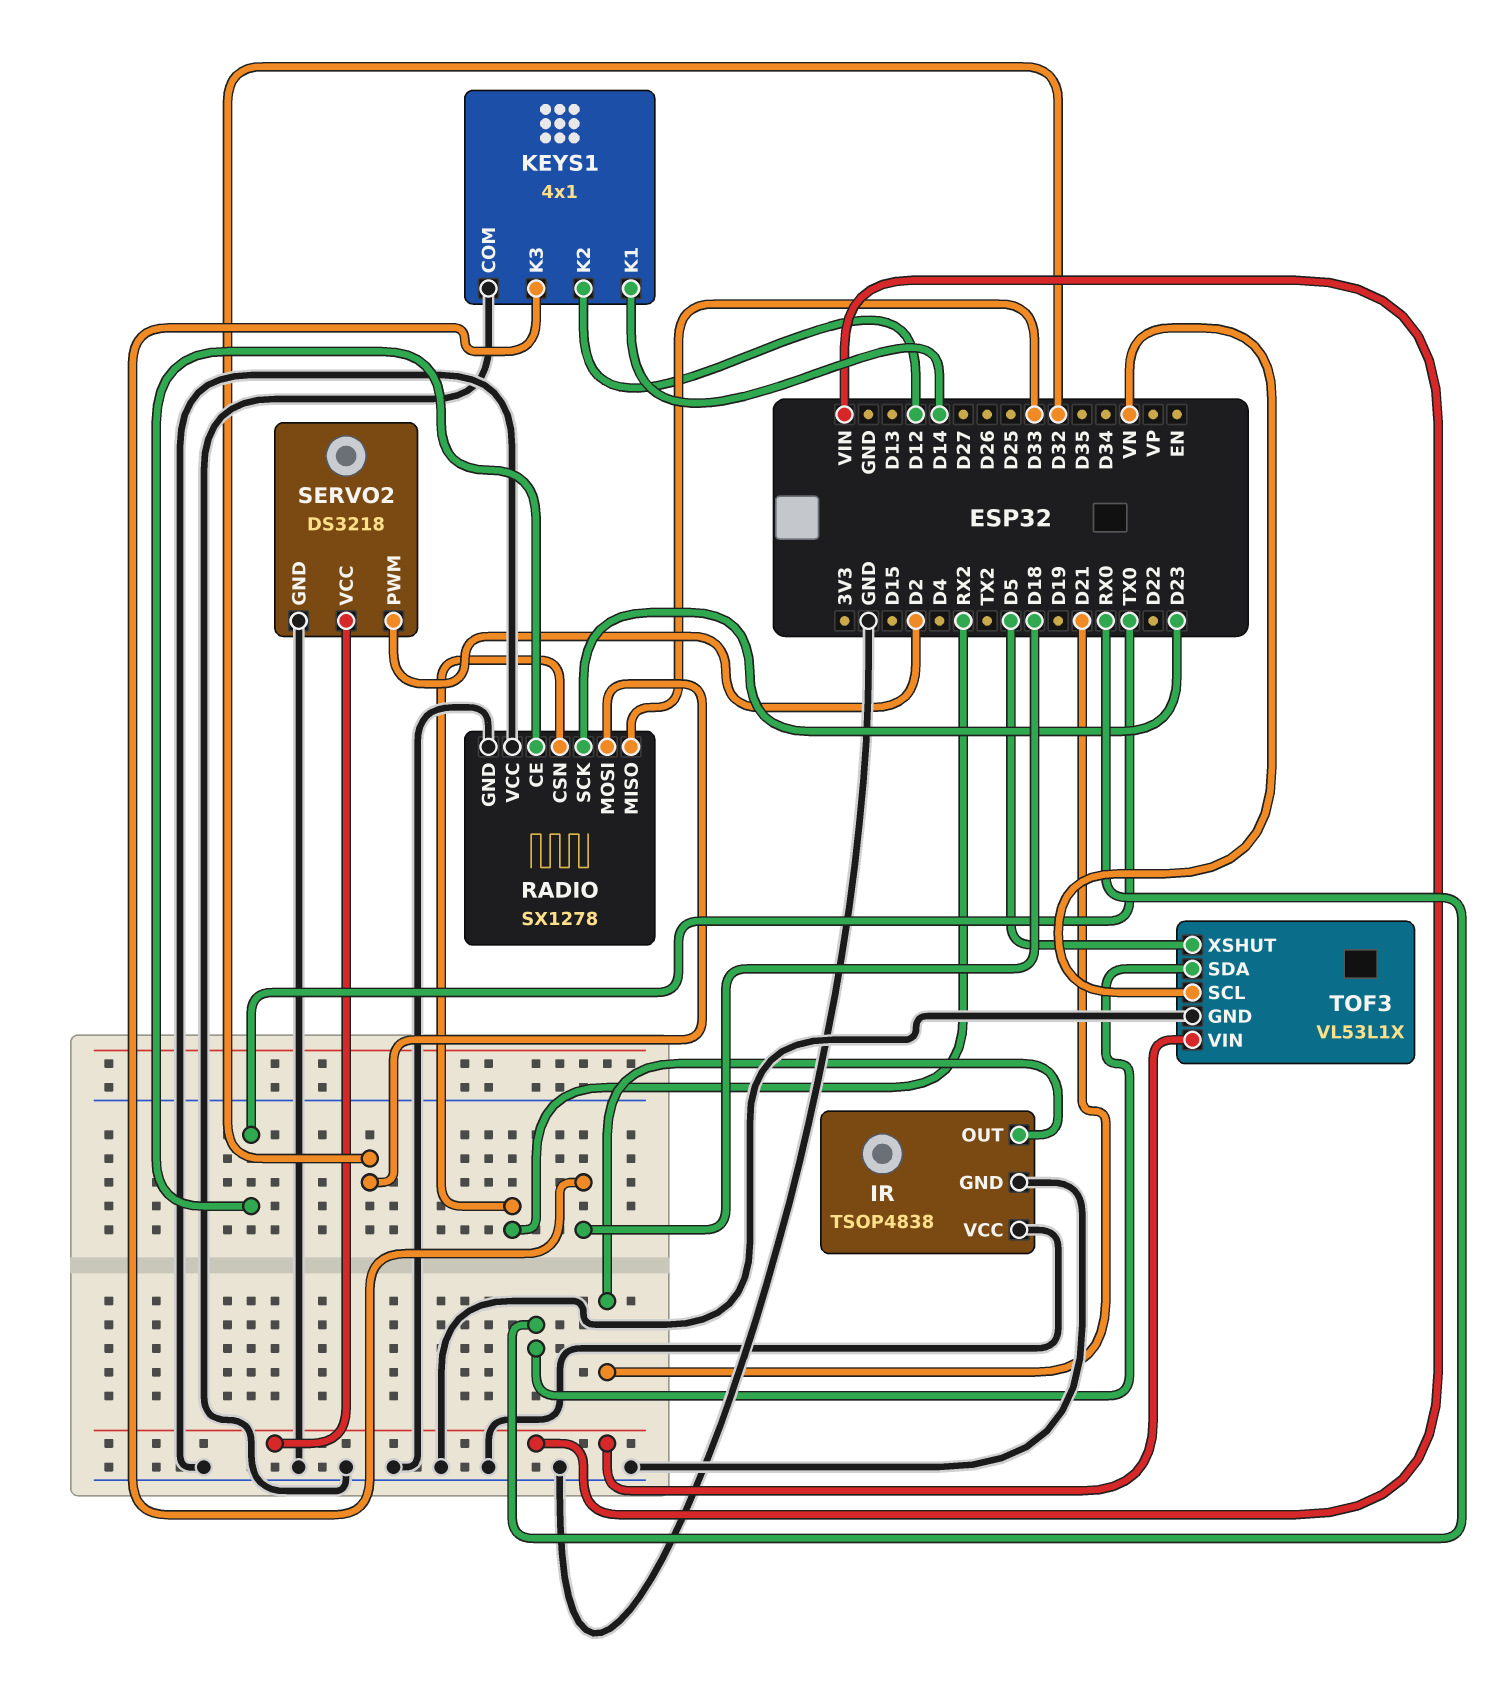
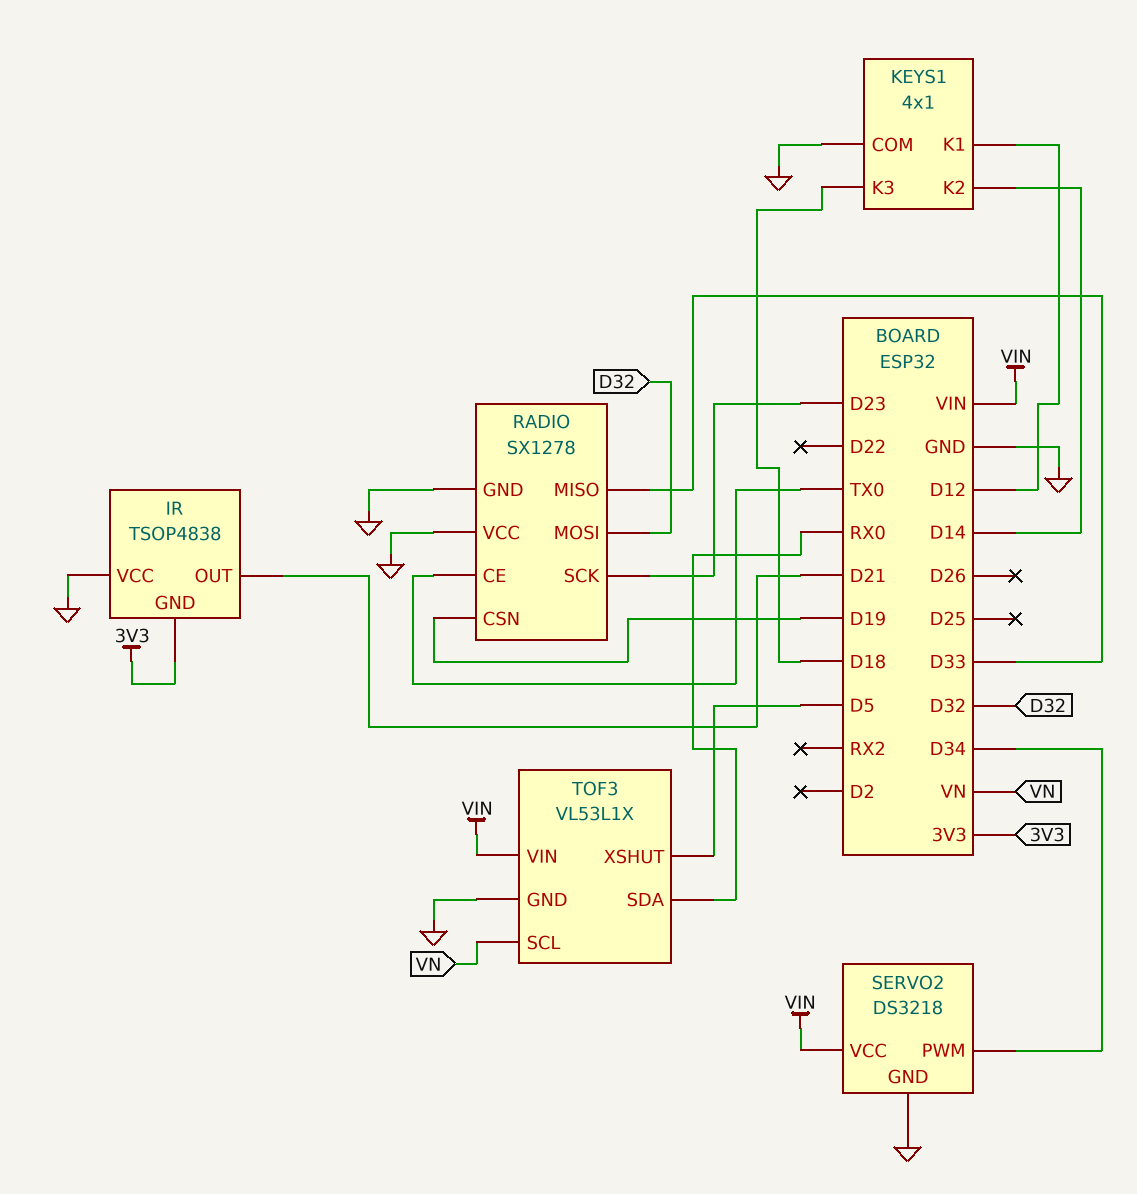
IR pin GND: GND -> 3V3
KEYS1 pin K1: D14 -> D12
KEYS1 pin K2: D12 -> D14
RADIO pin CSN: RX2 -> D19
SERVO2 pin PWM: D2 -> D34

